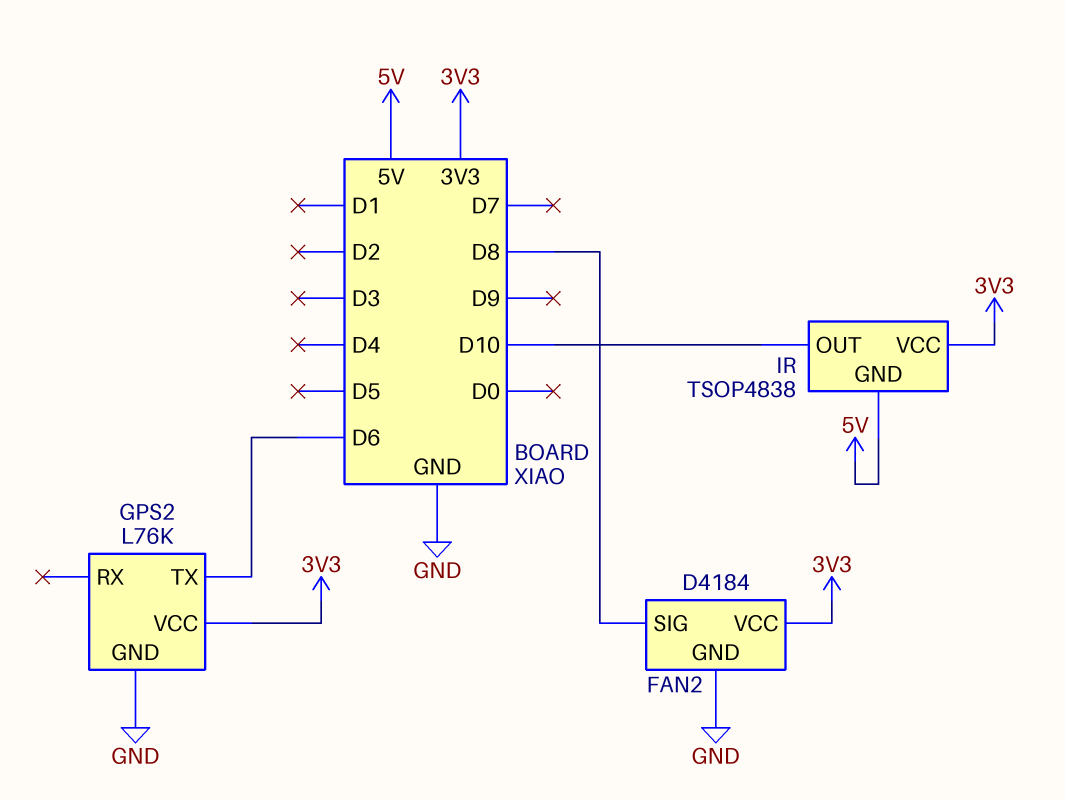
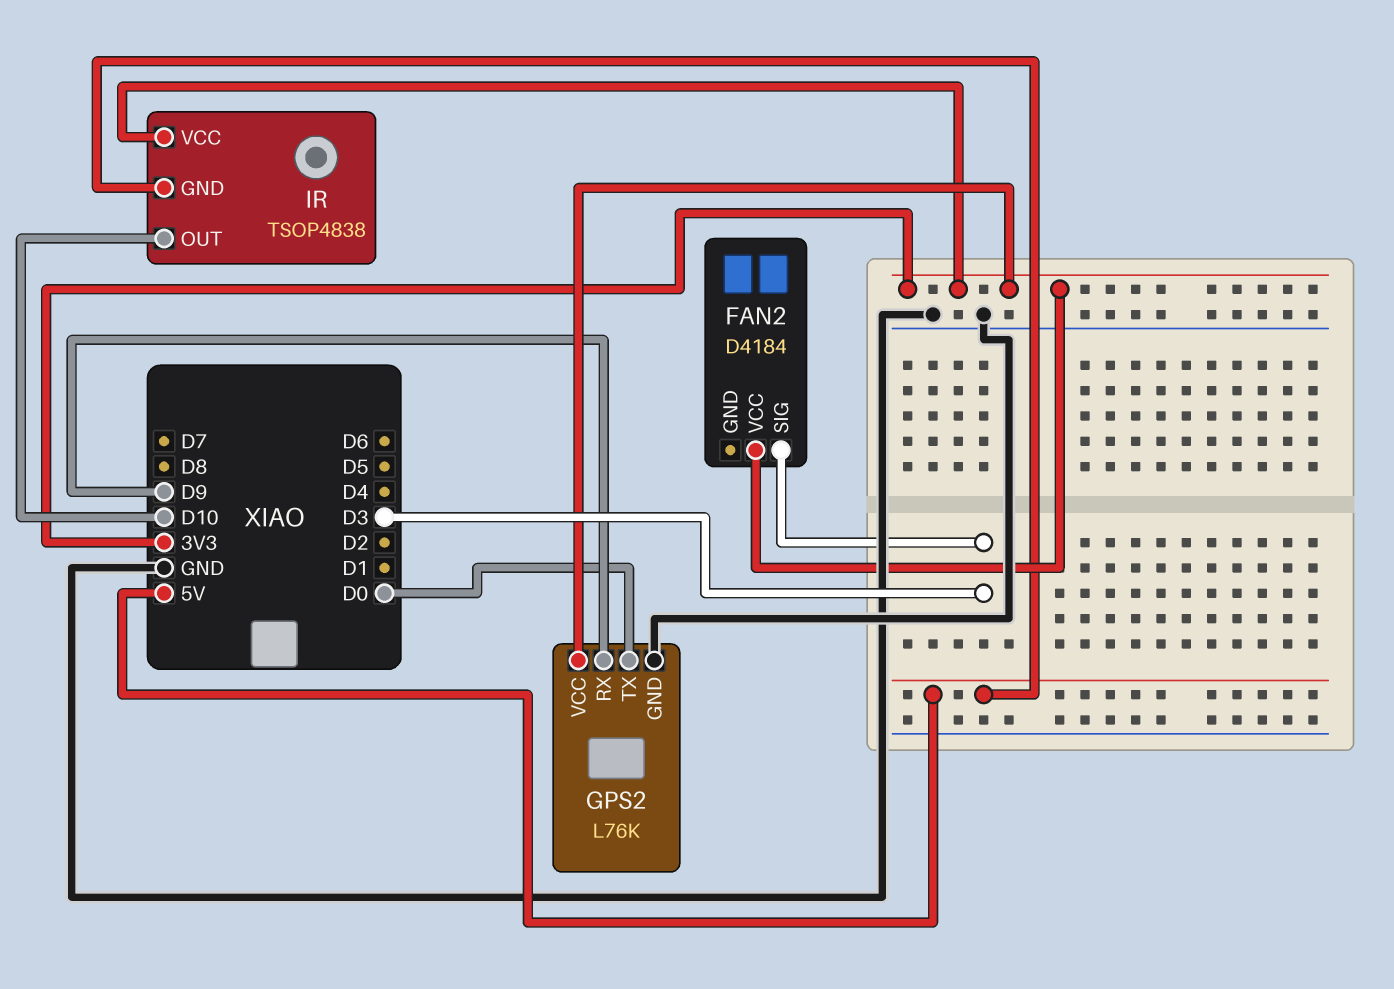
FAN2 pin GND: GND -> none
FAN2 pin SIG: D8 -> D3
GPS2 pin RX: none -> D9
GPS2 pin TX: D6 -> D0

